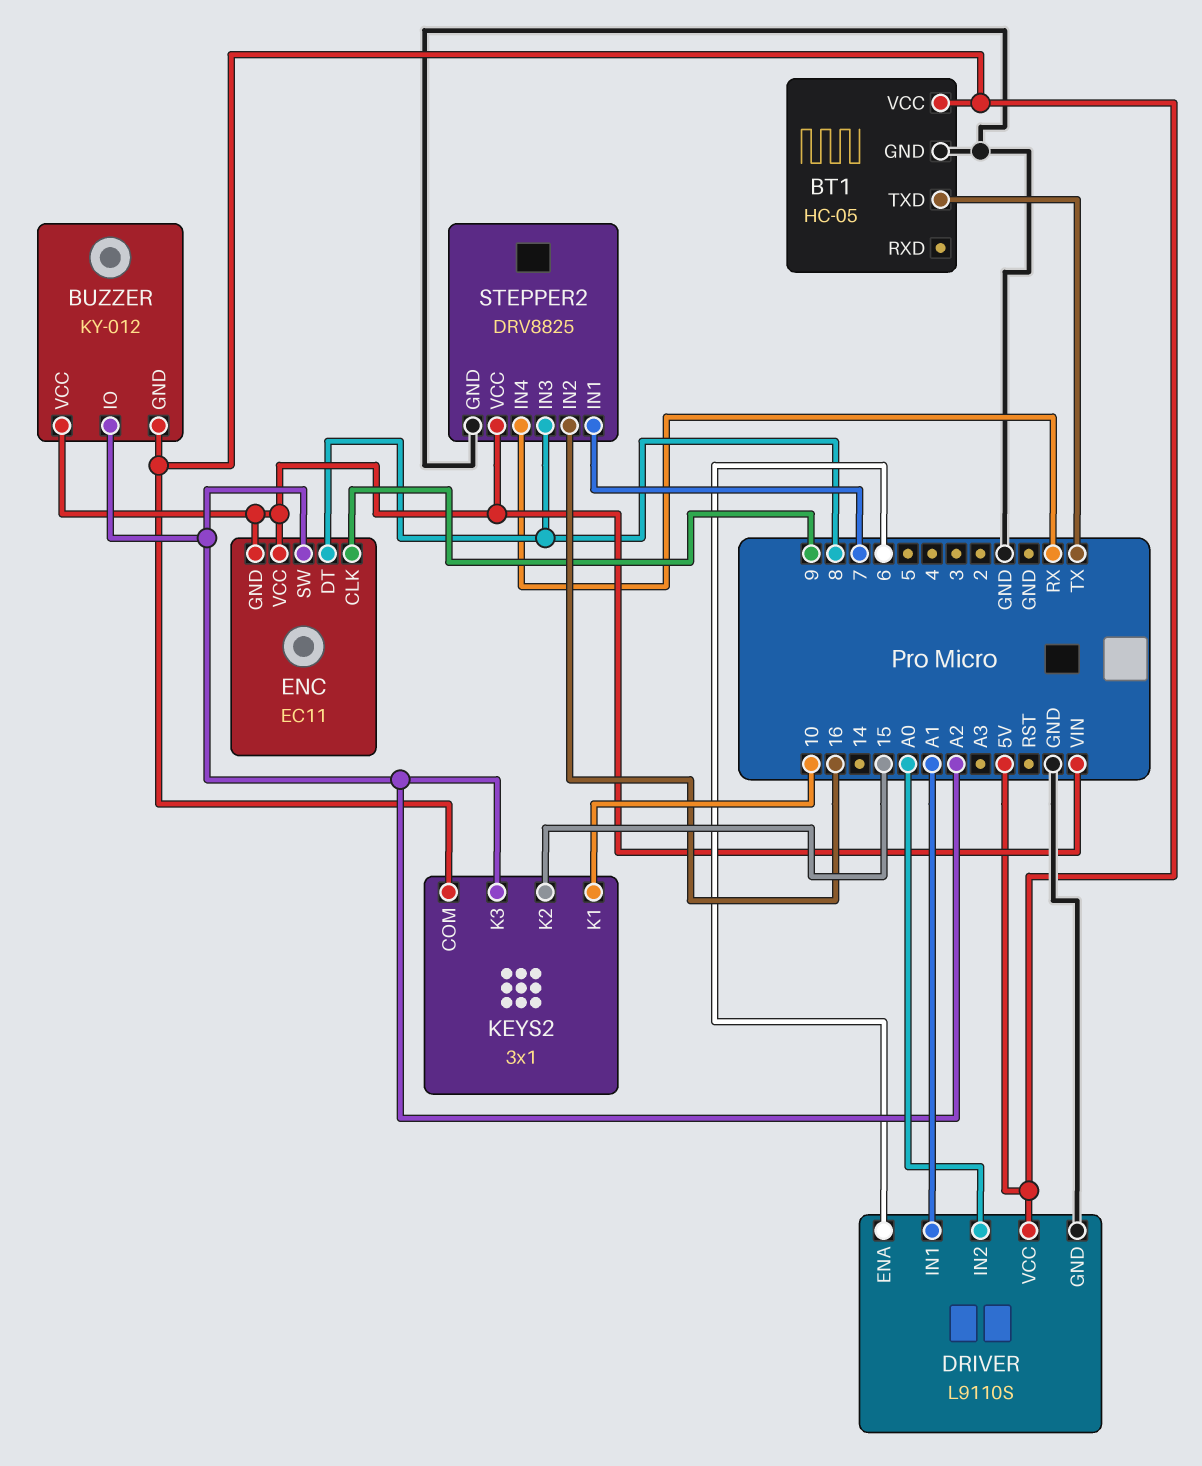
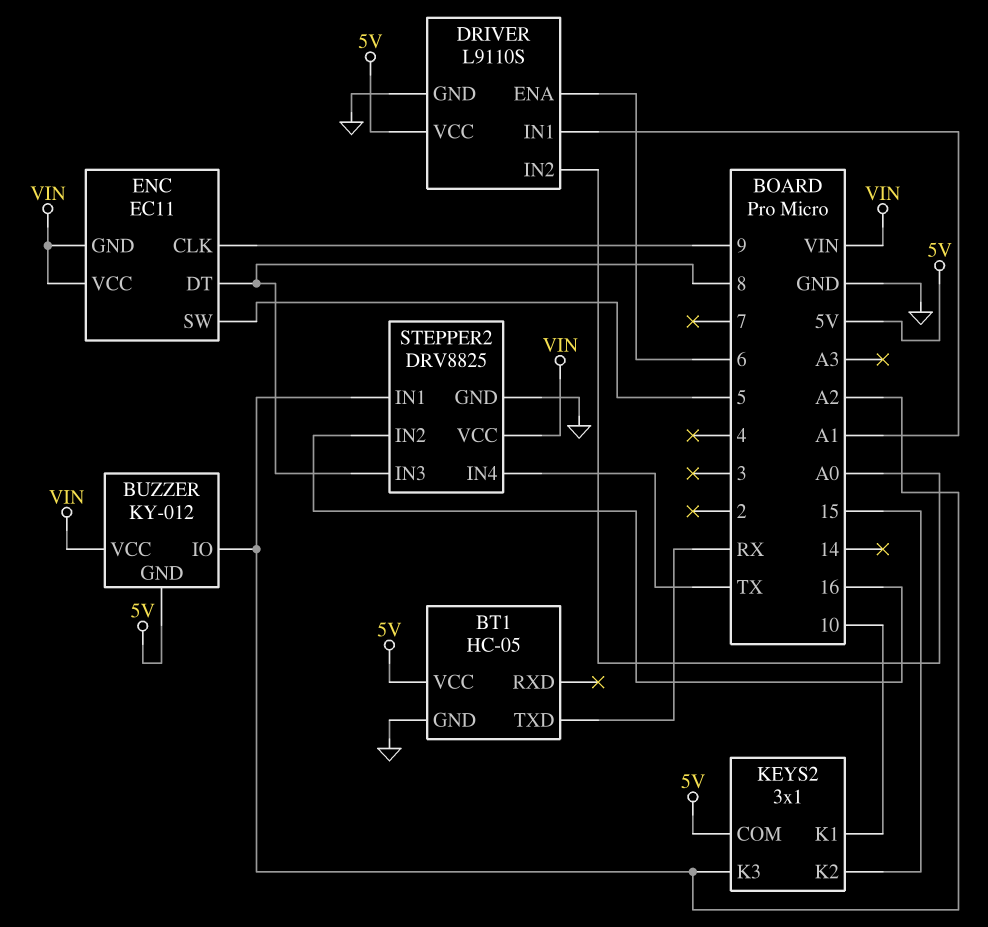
BT1 pin TXD: TX -> RX
ENC pin SW: A2 -> 5
STEPPER2 pin IN1: 7 -> A2
STEPPER2 pin IN4: RX -> TX

